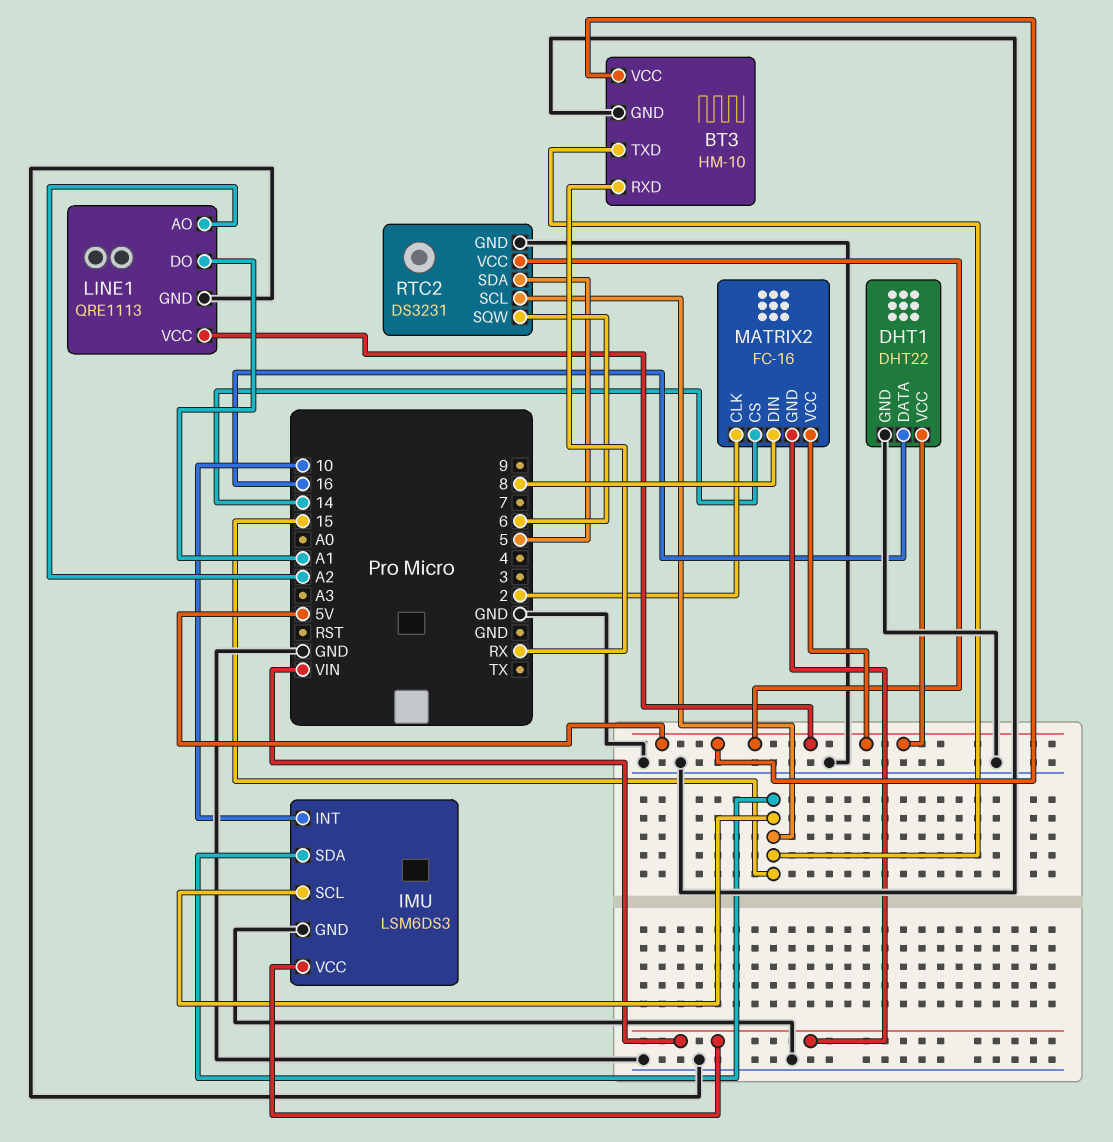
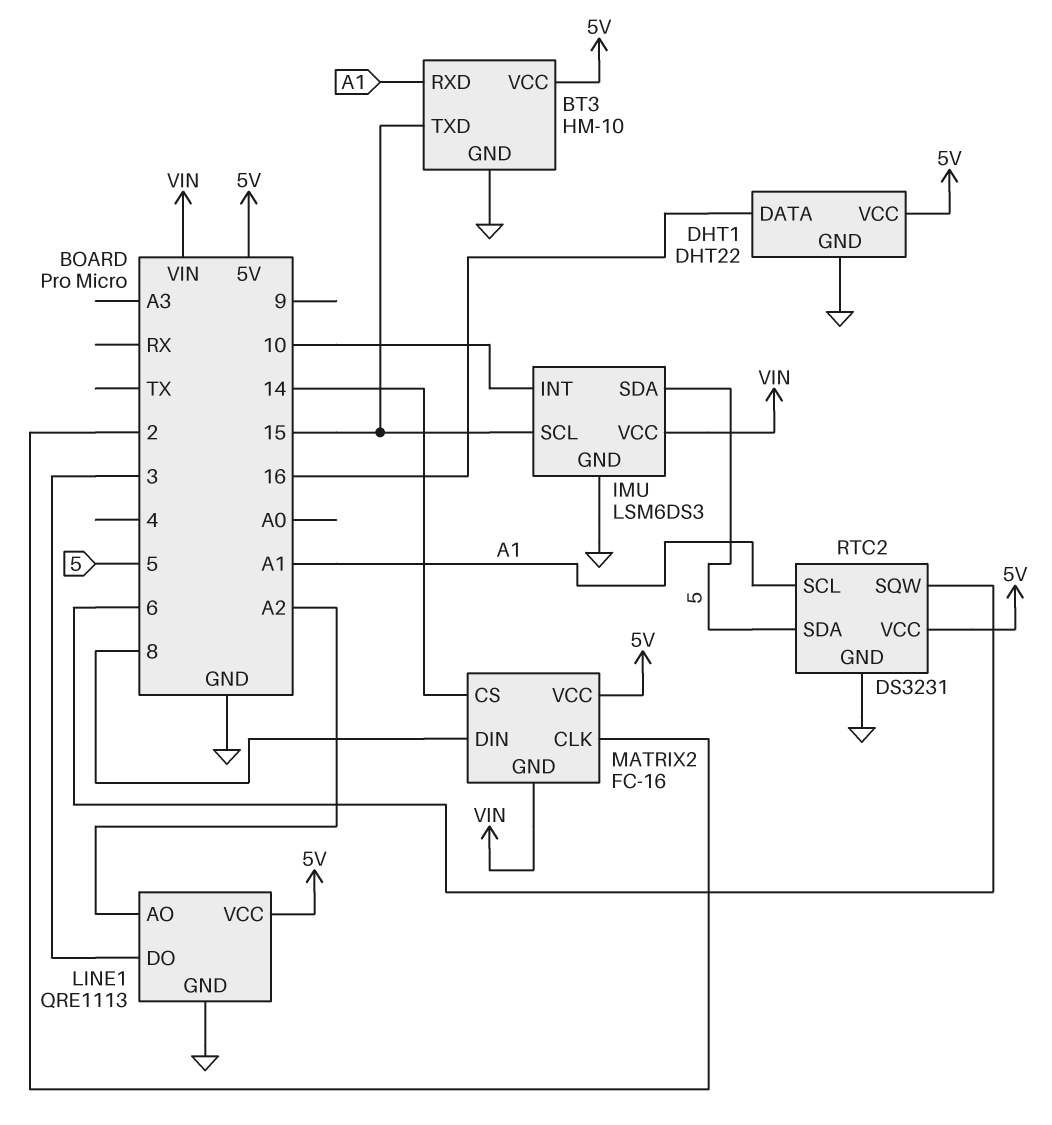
BT3 pin RXD: RX -> A1
IMU pin SDA: 15 -> 5
LINE1 pin DO: A1 -> 3
RTC2 pin SCL: 15 -> A1

